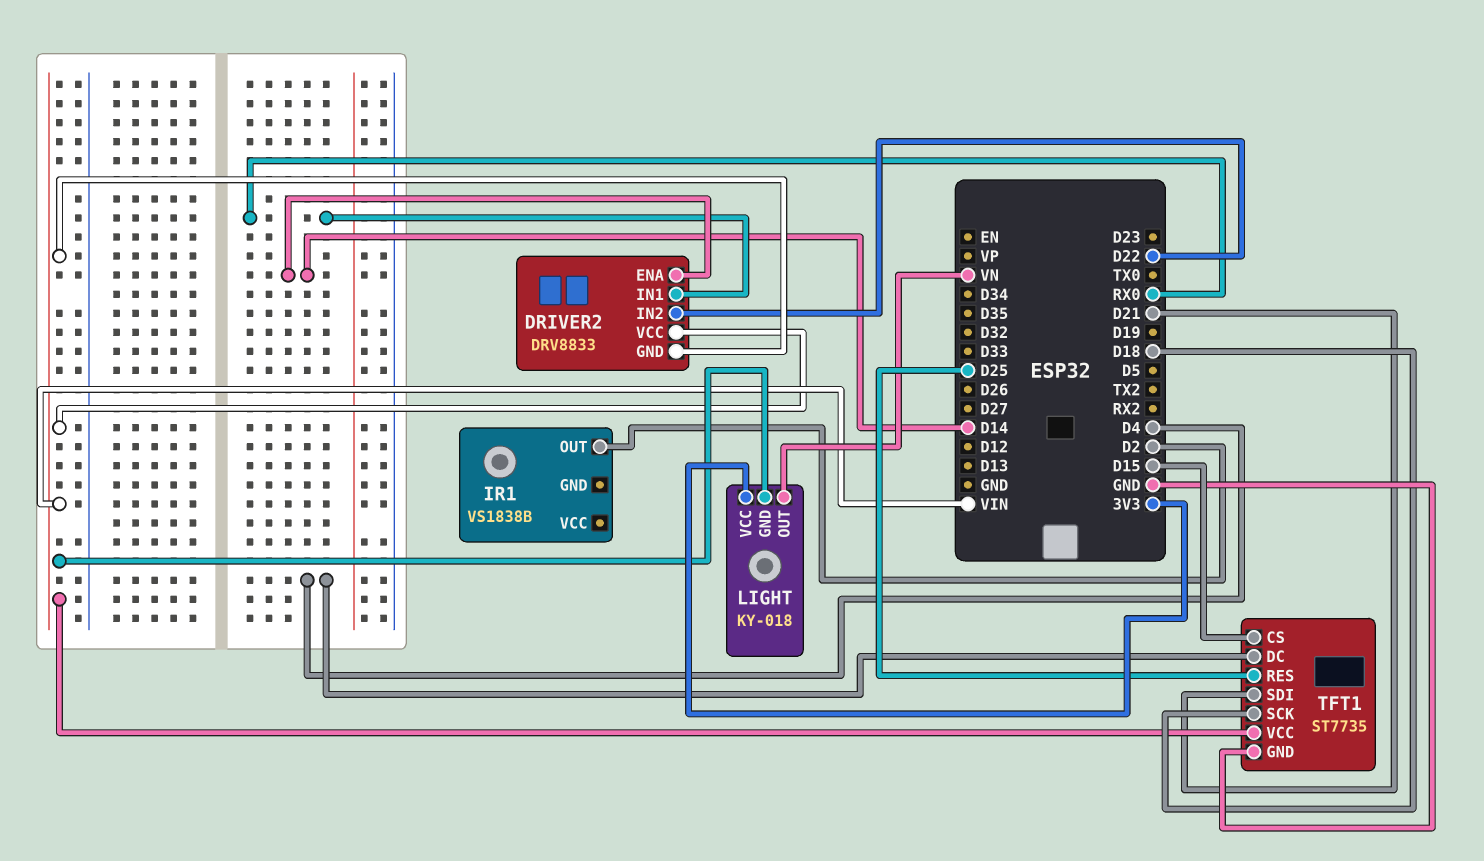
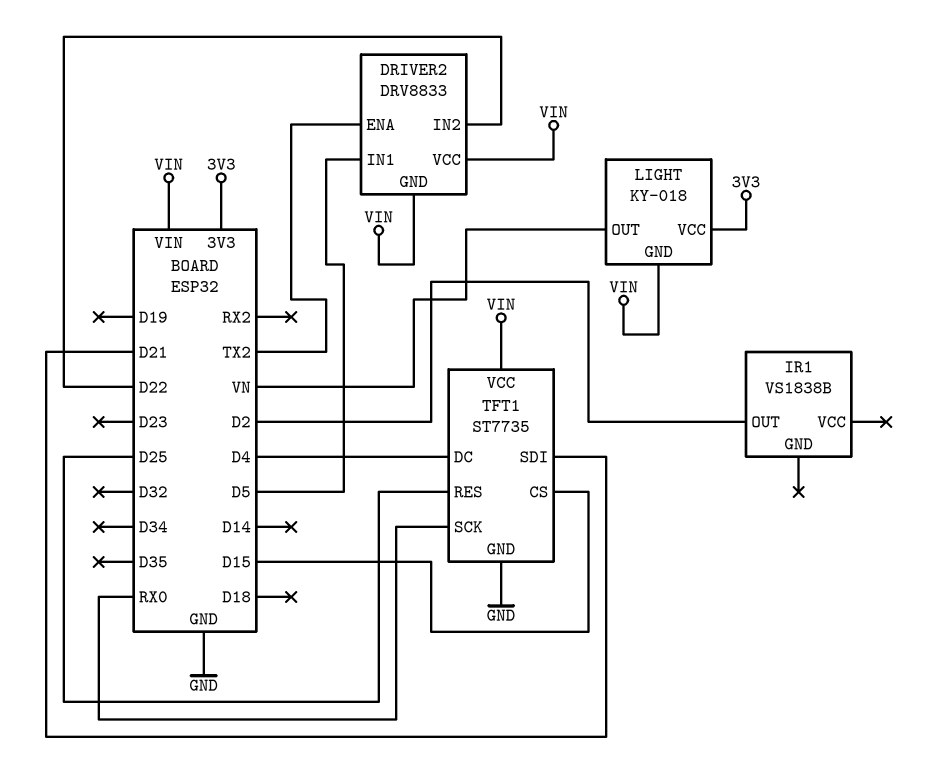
DRIVER2 pin ENA: D14 -> TX2
DRIVER2 pin IN1: RX0 -> D5
TFT1 pin SCK: D18 -> RX0

